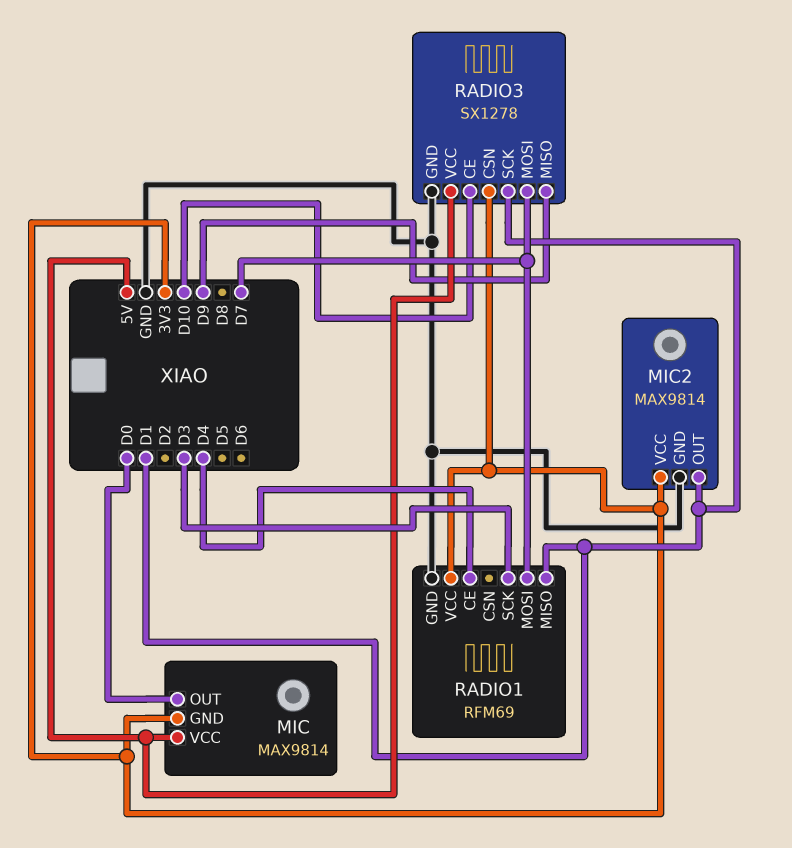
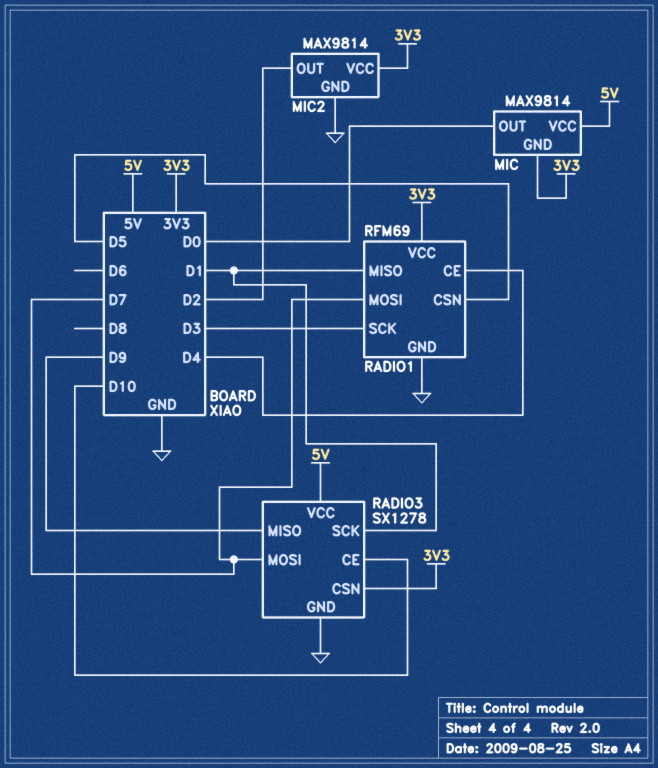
MIC2 pin OUT: D1 -> D2
RADIO1 pin CSN: none -> D5

